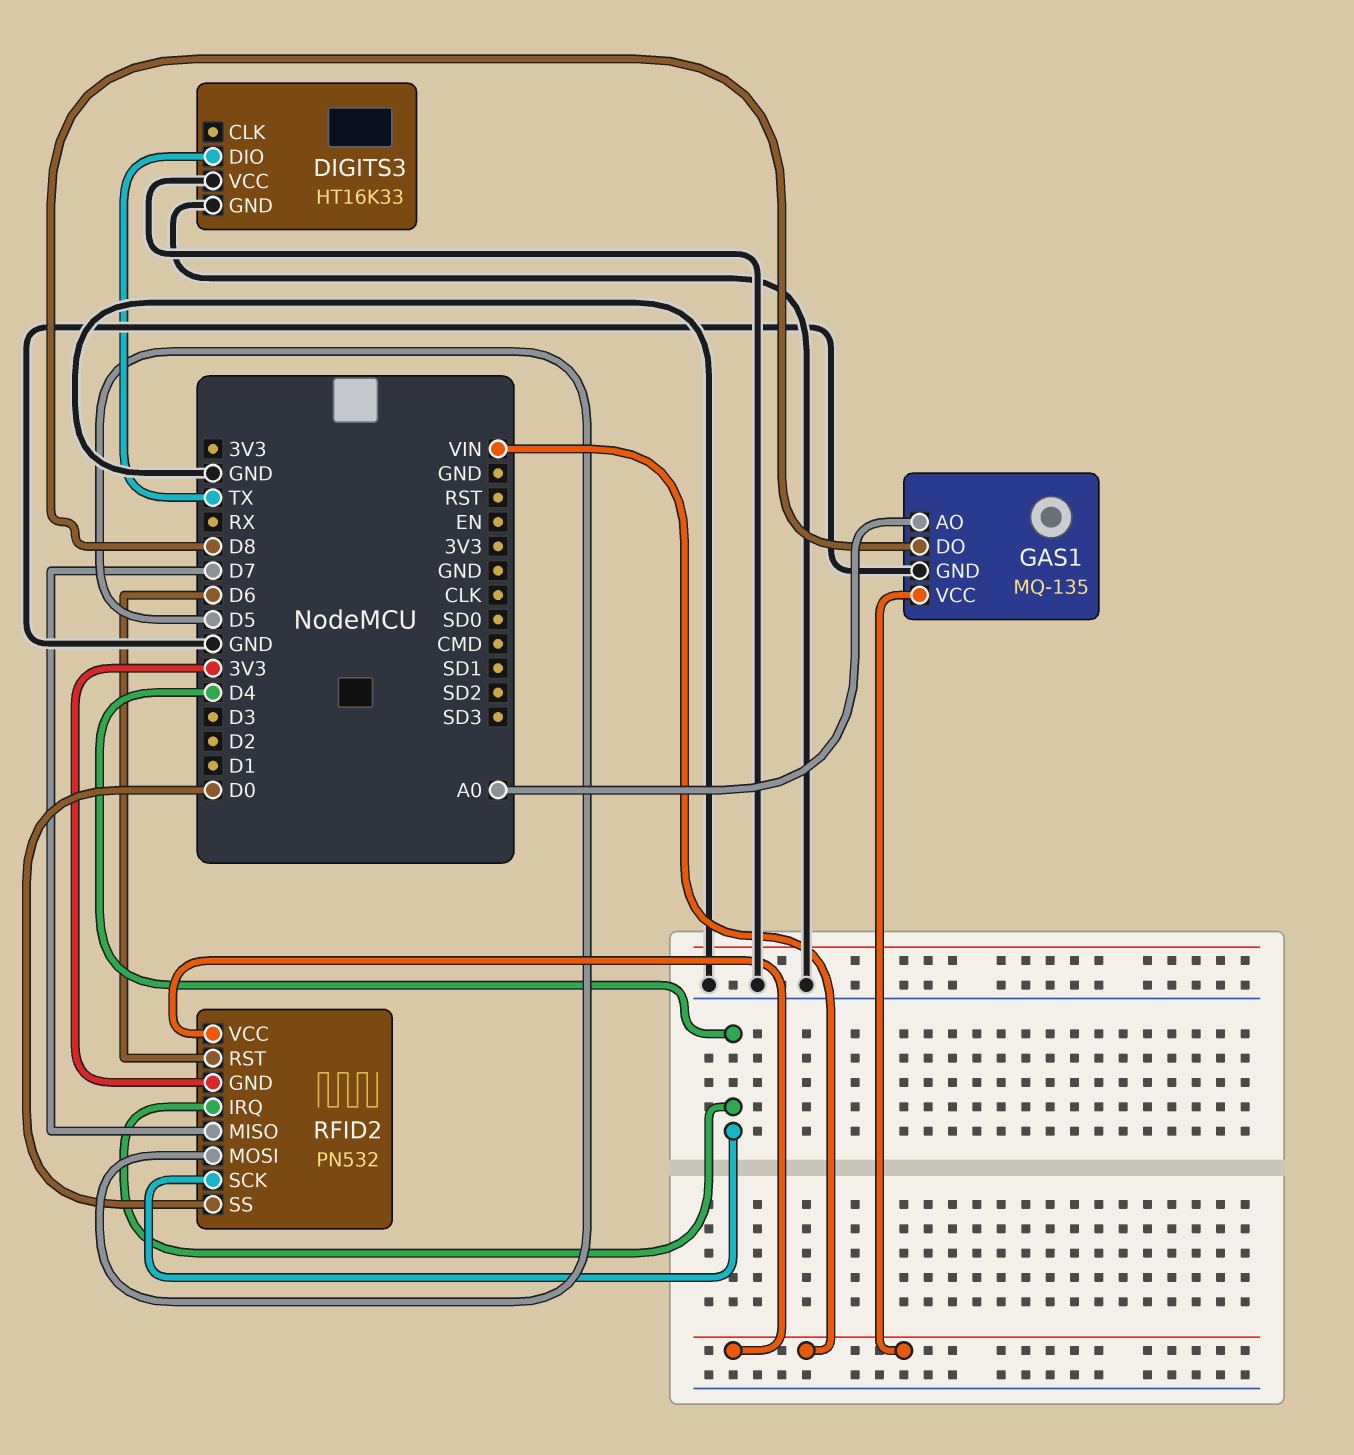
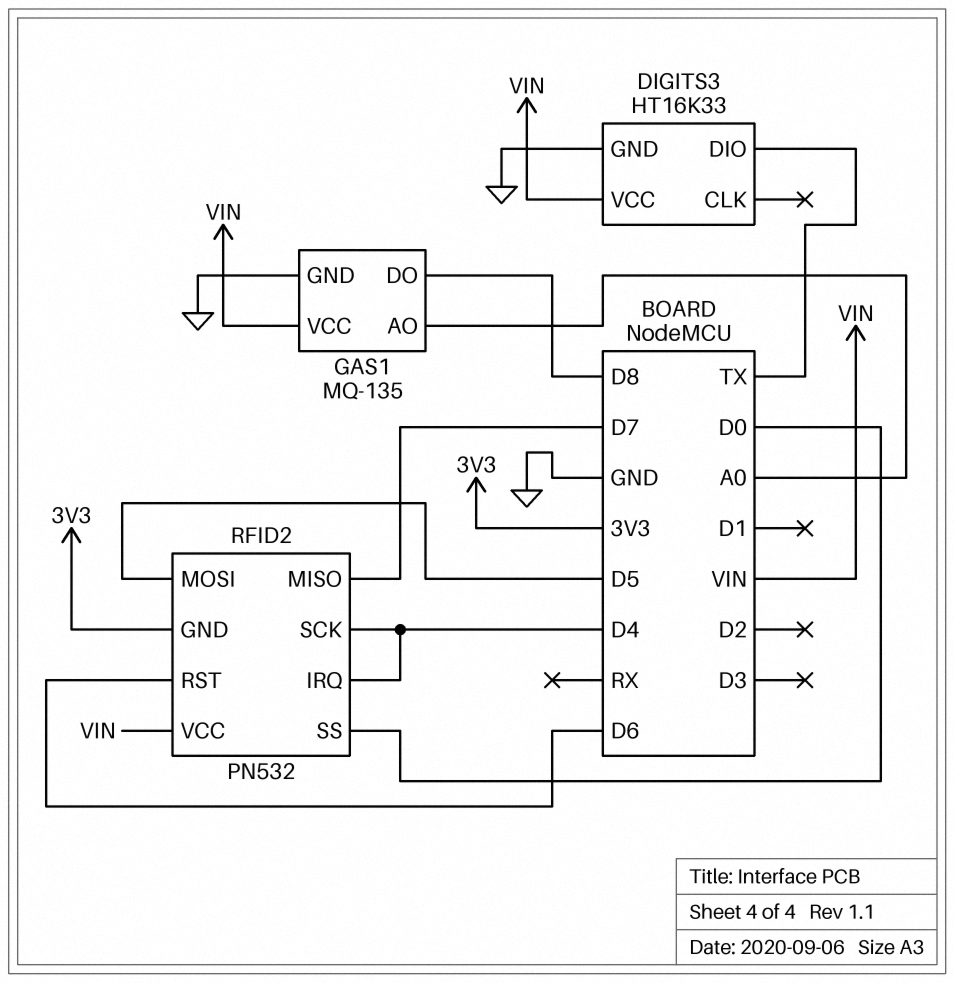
DIGITS3 pin VCC: GND -> VIN

